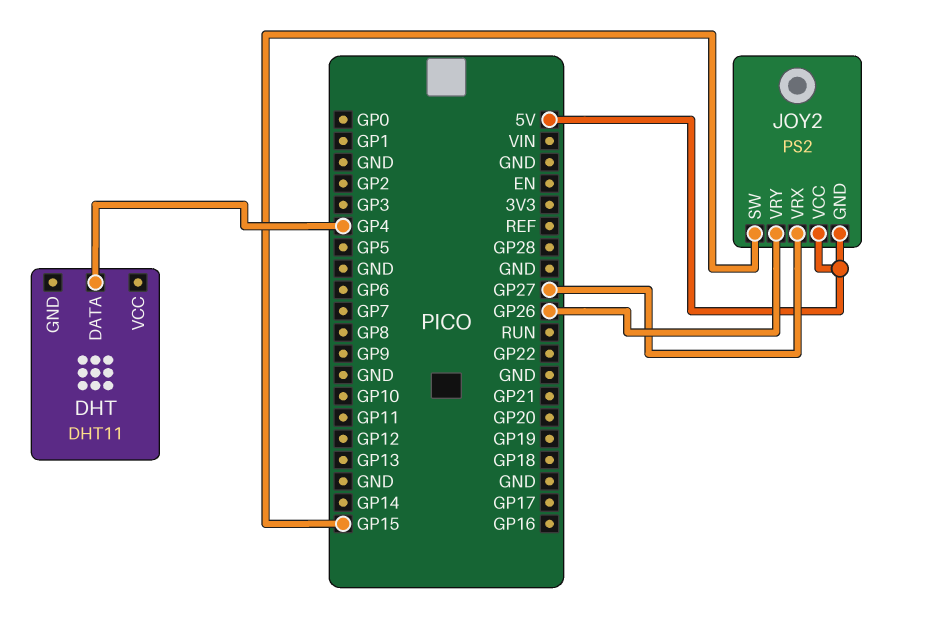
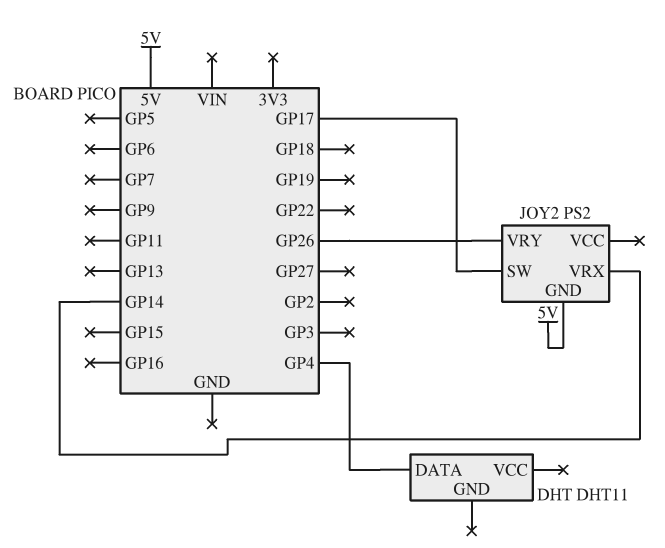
JOY2 pin SW: GP15 -> GP17
JOY2 pin VCC: 5V -> none
JOY2 pin VRX: GP27 -> GP14

